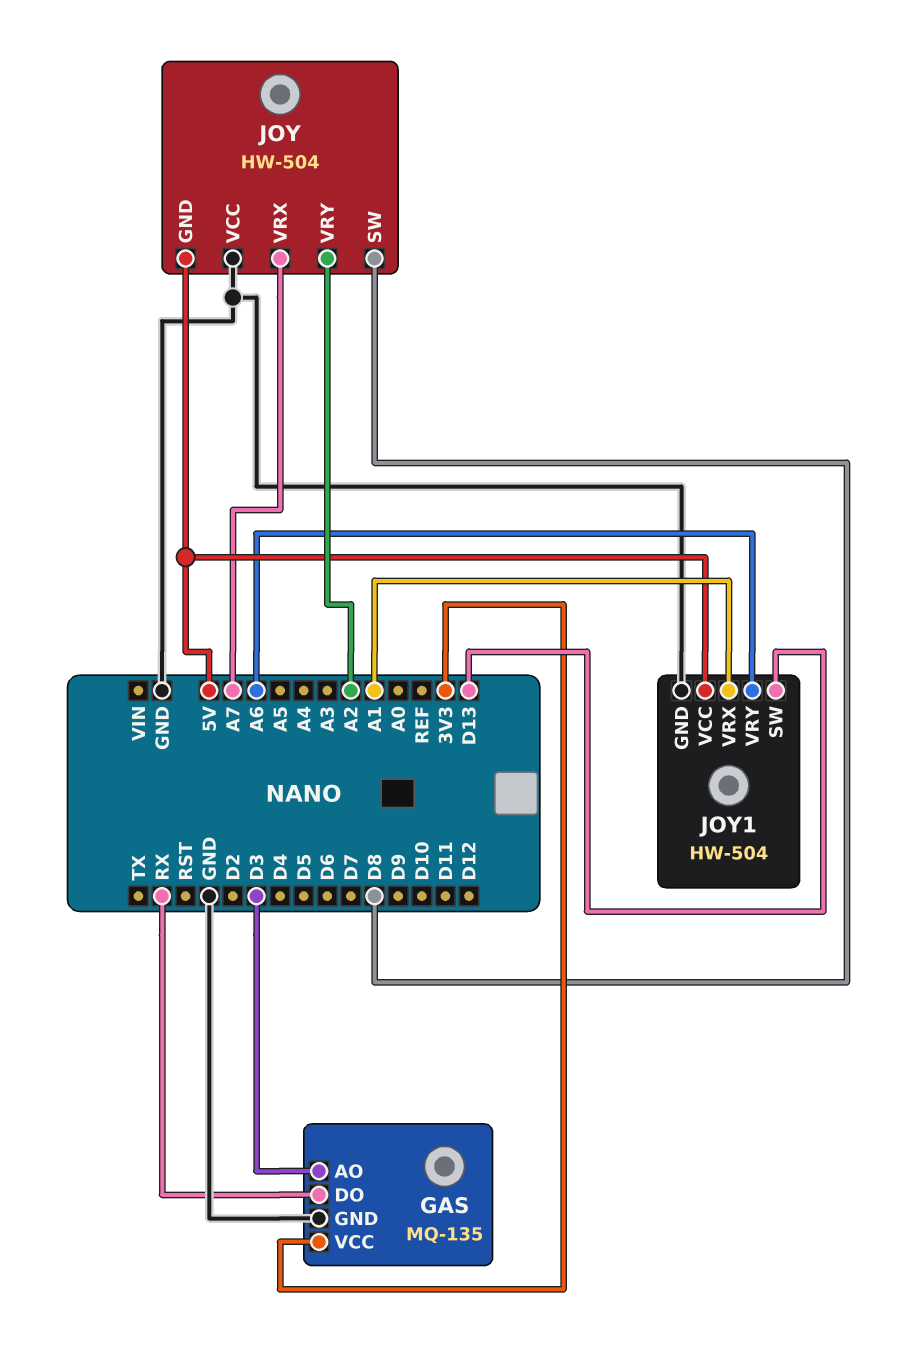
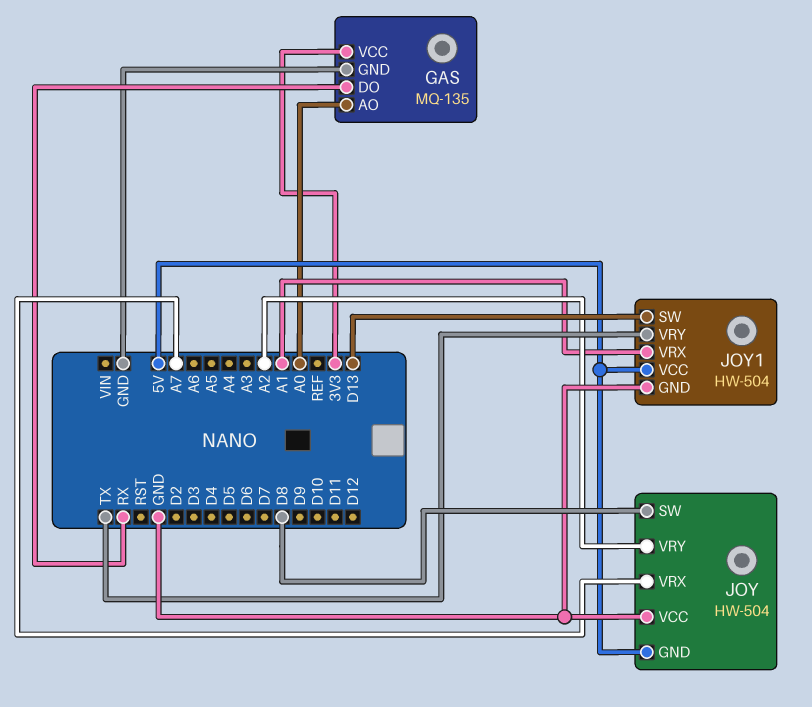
GAS pin AO: D3 -> A0
JOY1 pin VRY: A6 -> TX

